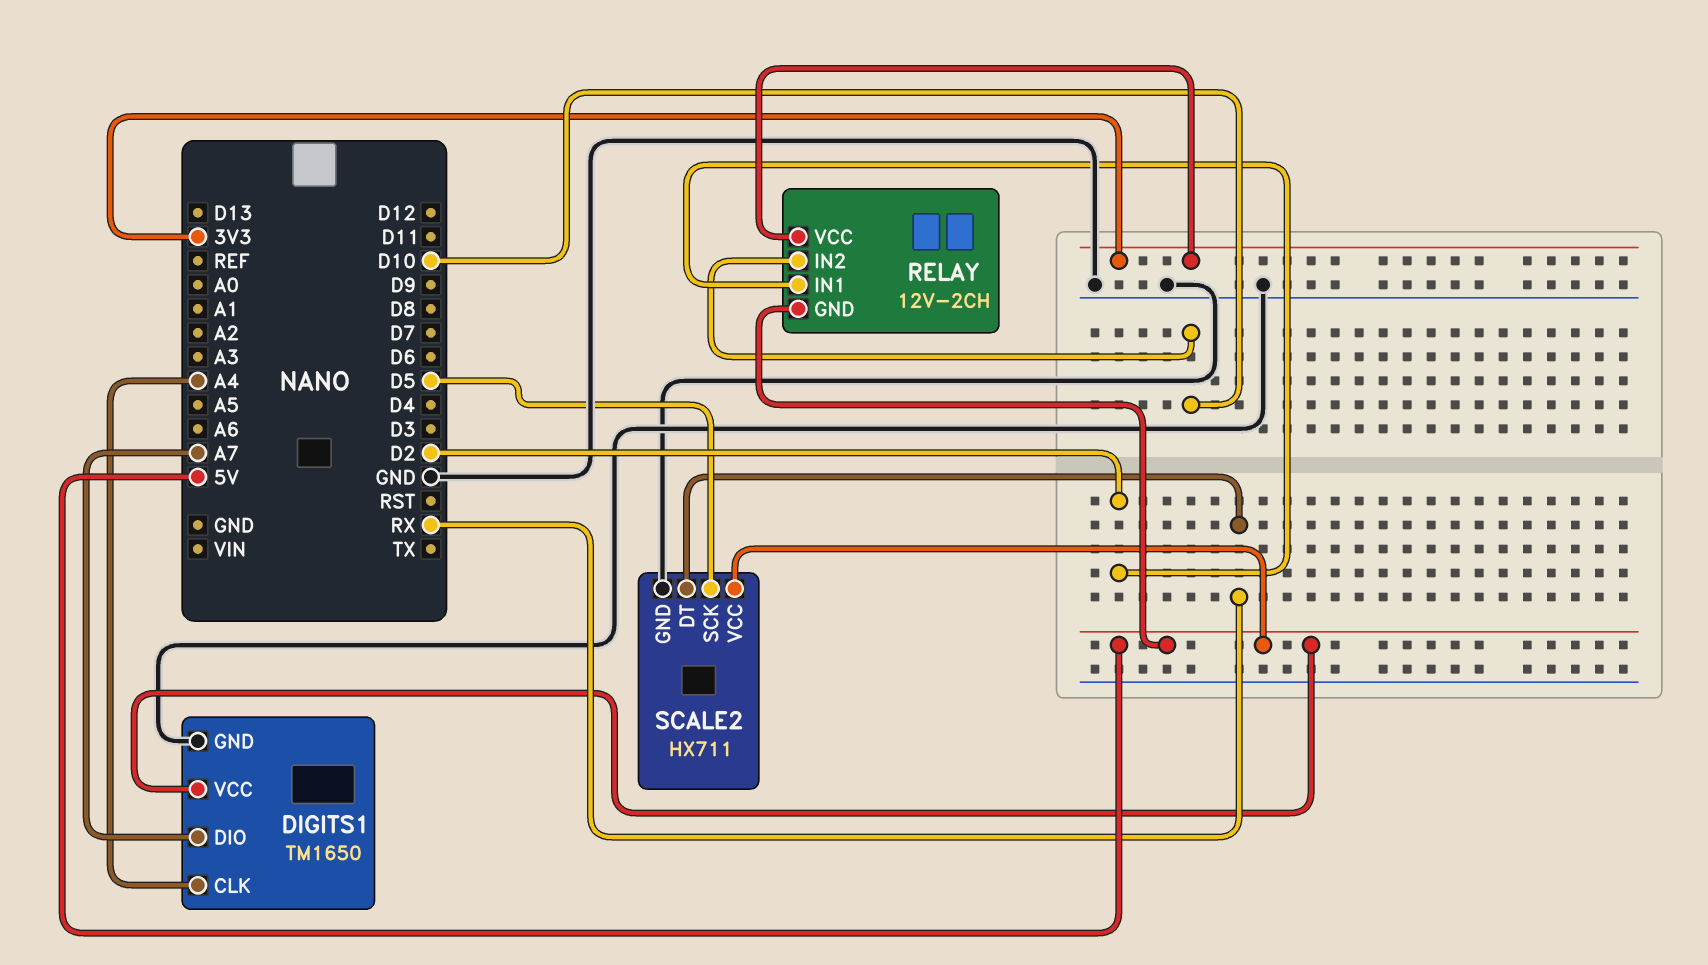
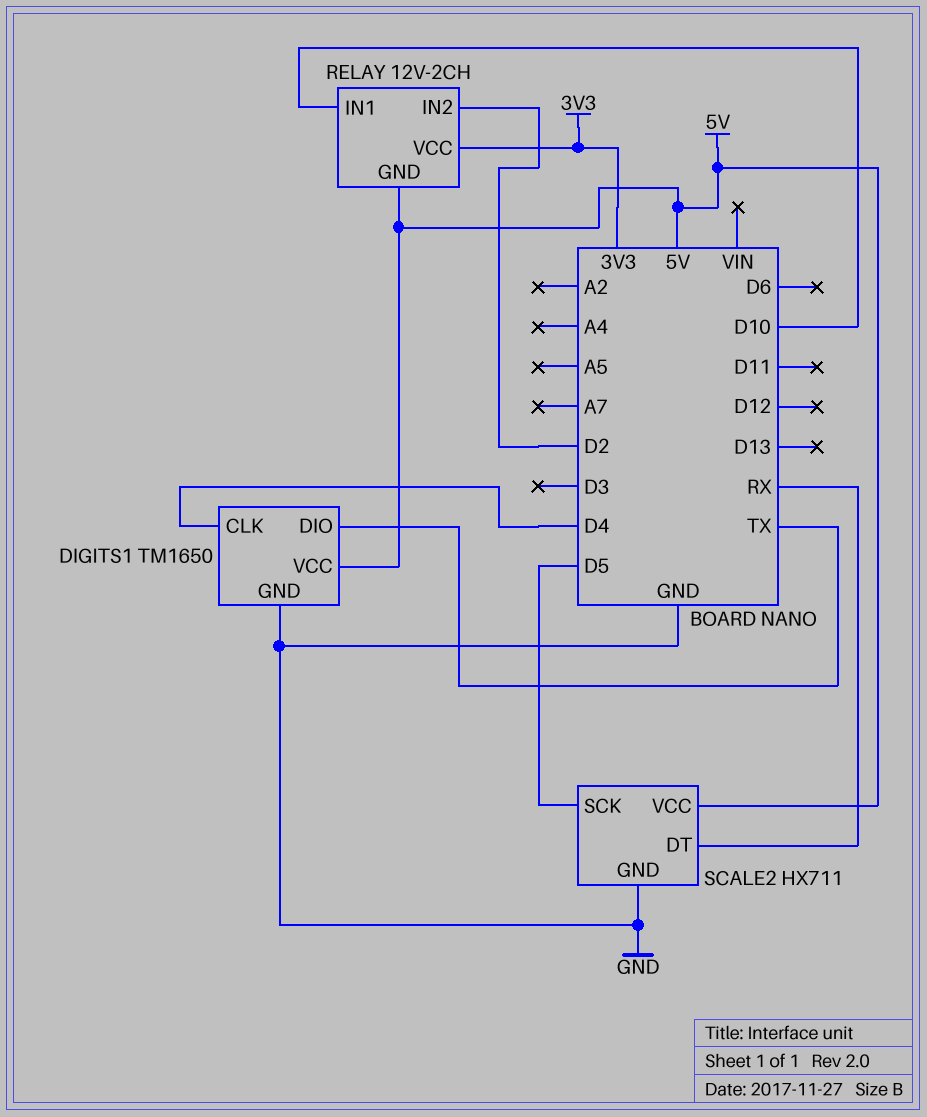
DIGITS1 pin CLK: A4 -> D4
DIGITS1 pin DIO: A7 -> TX
RELAY pin IN1: D2 -> D10
RELAY pin IN2: D10 -> D2

